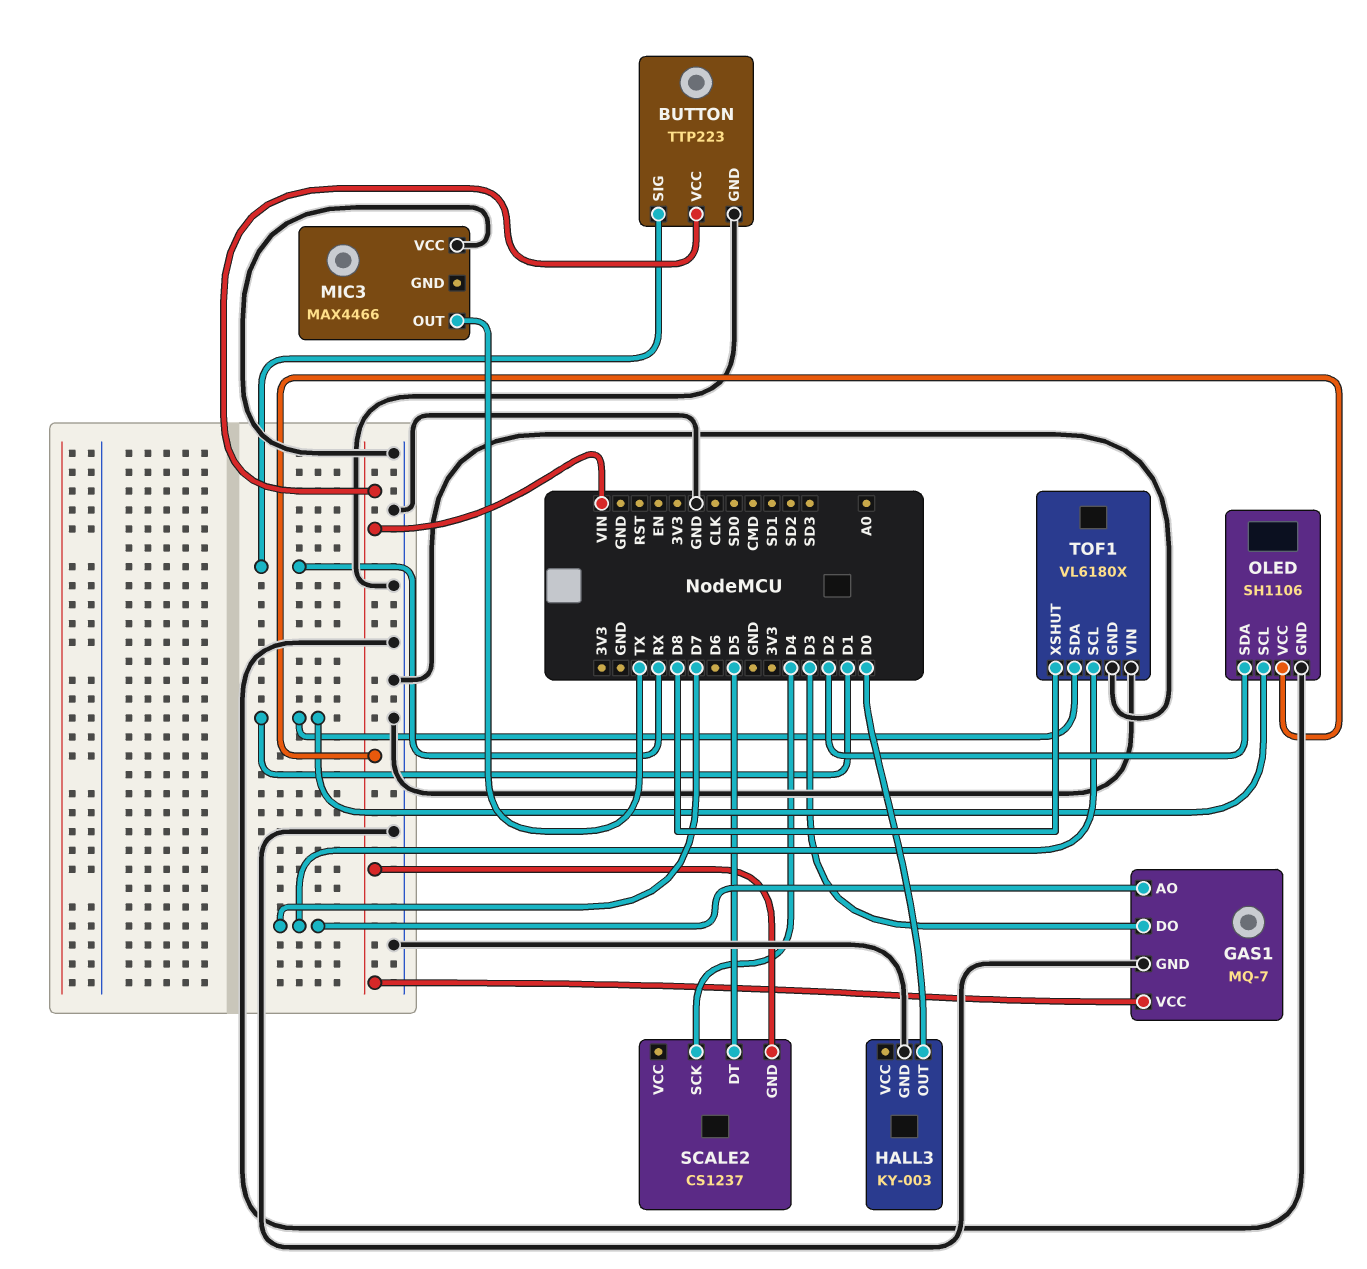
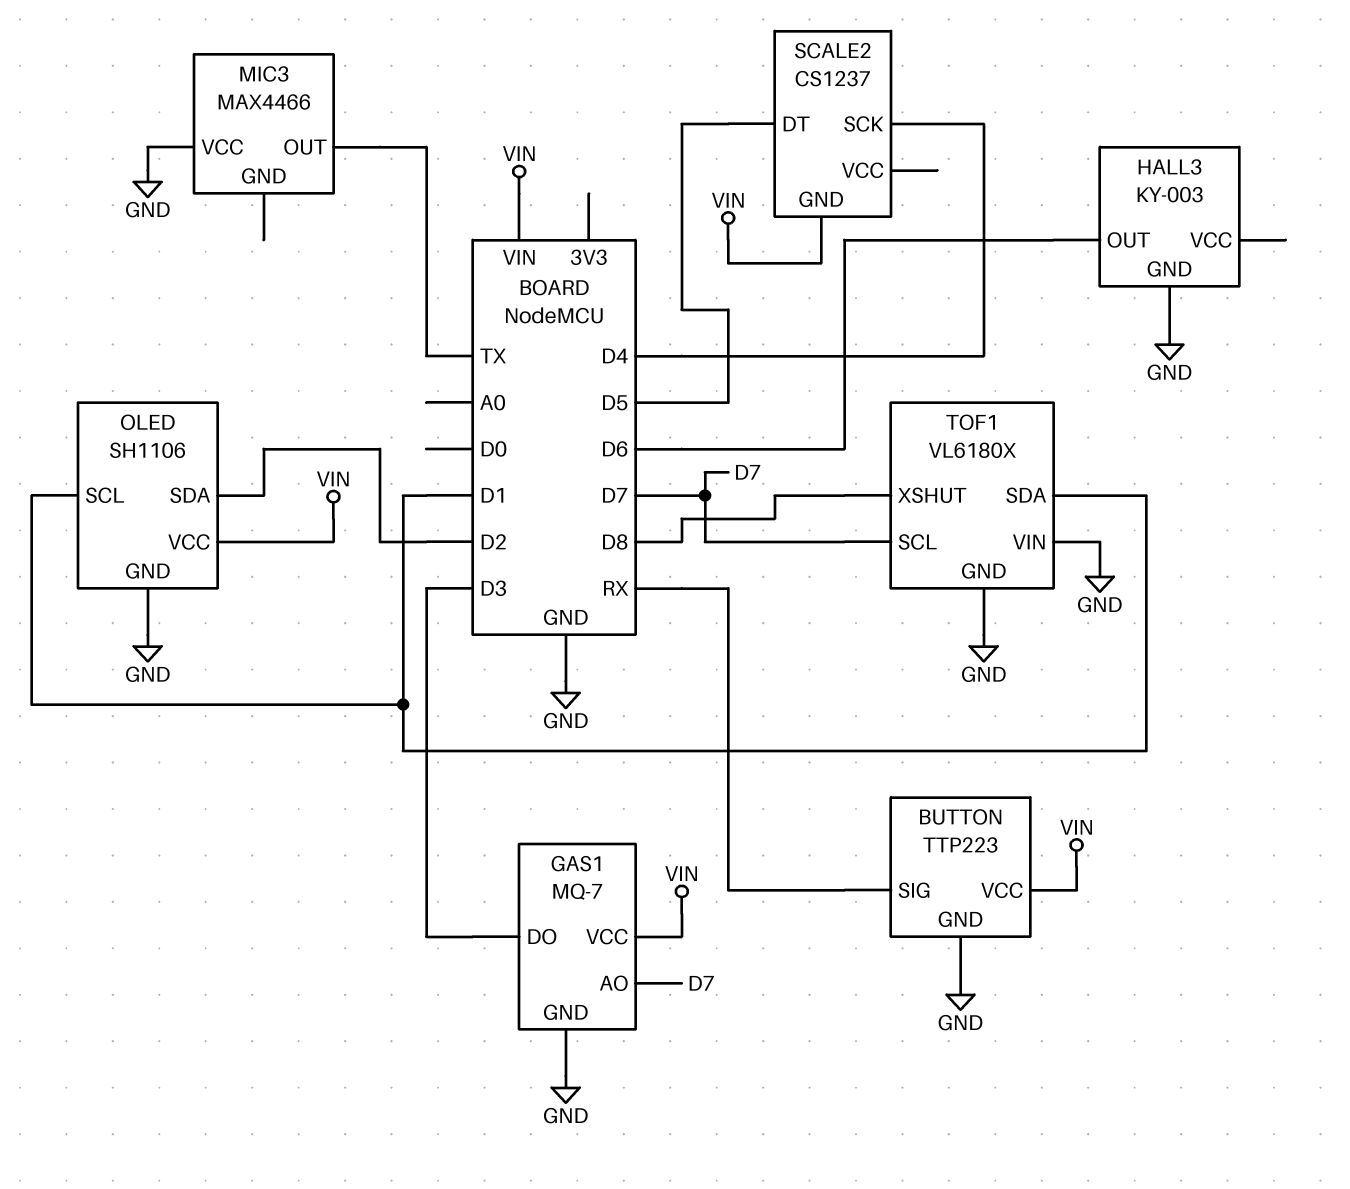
HALL3 pin OUT: D0 -> D6

